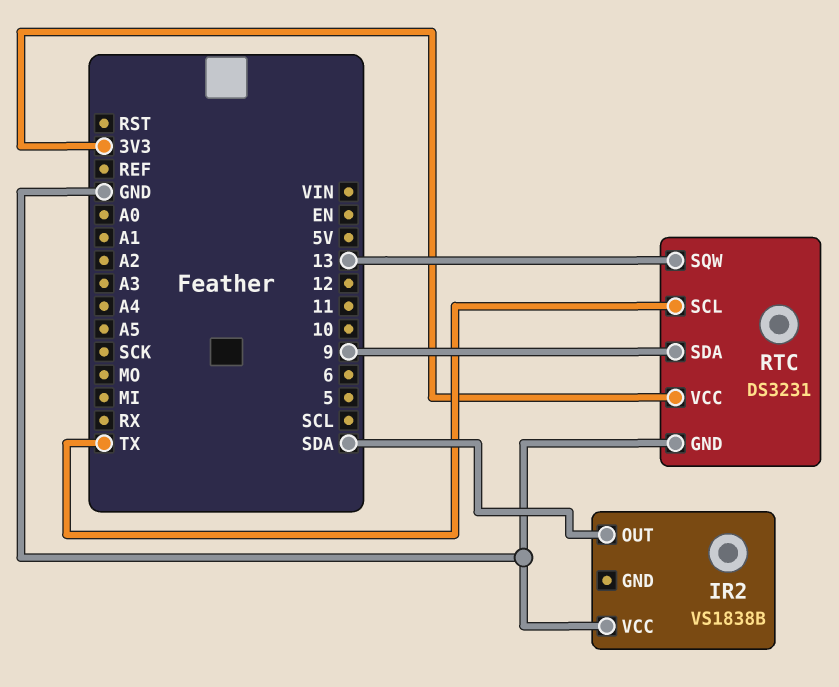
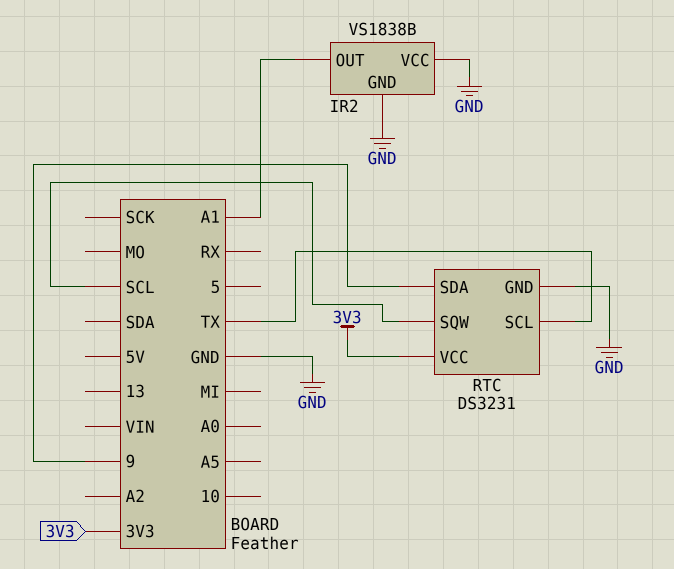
IR2 pin GND: none -> GND
IR2 pin OUT: SDA -> A1
RTC pin SQW: 13 -> SCL

